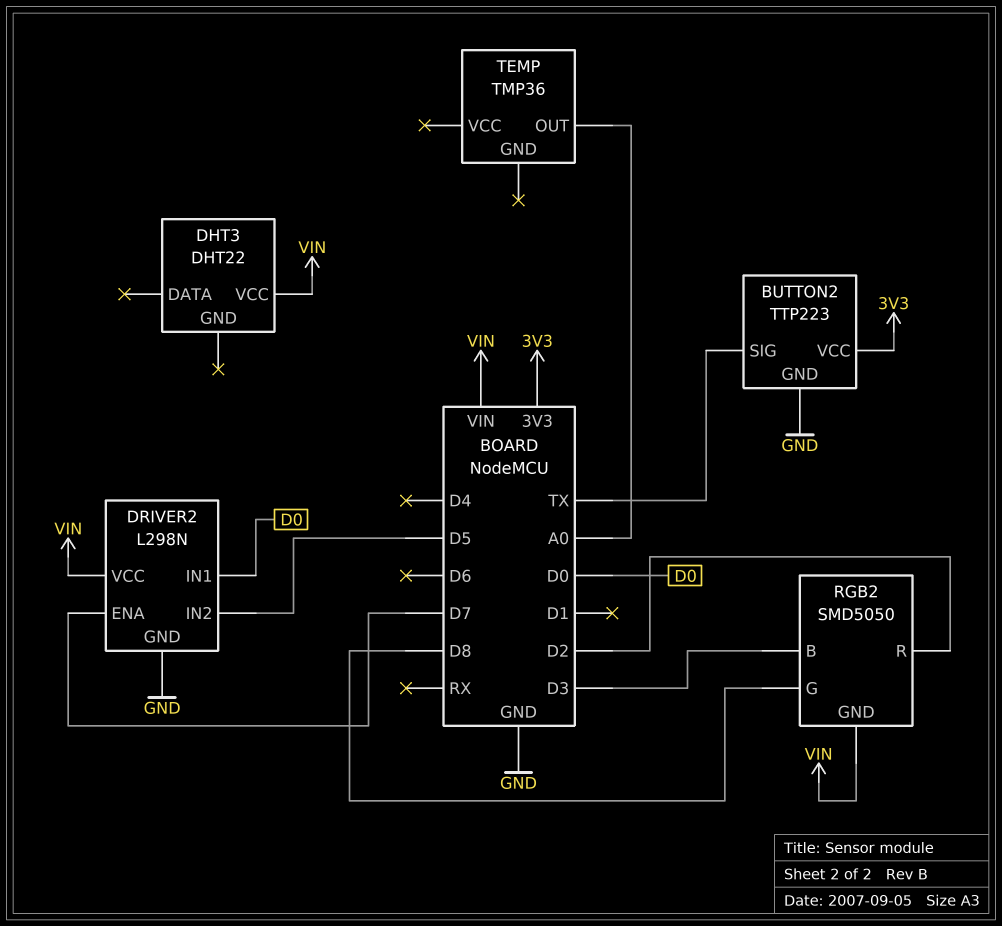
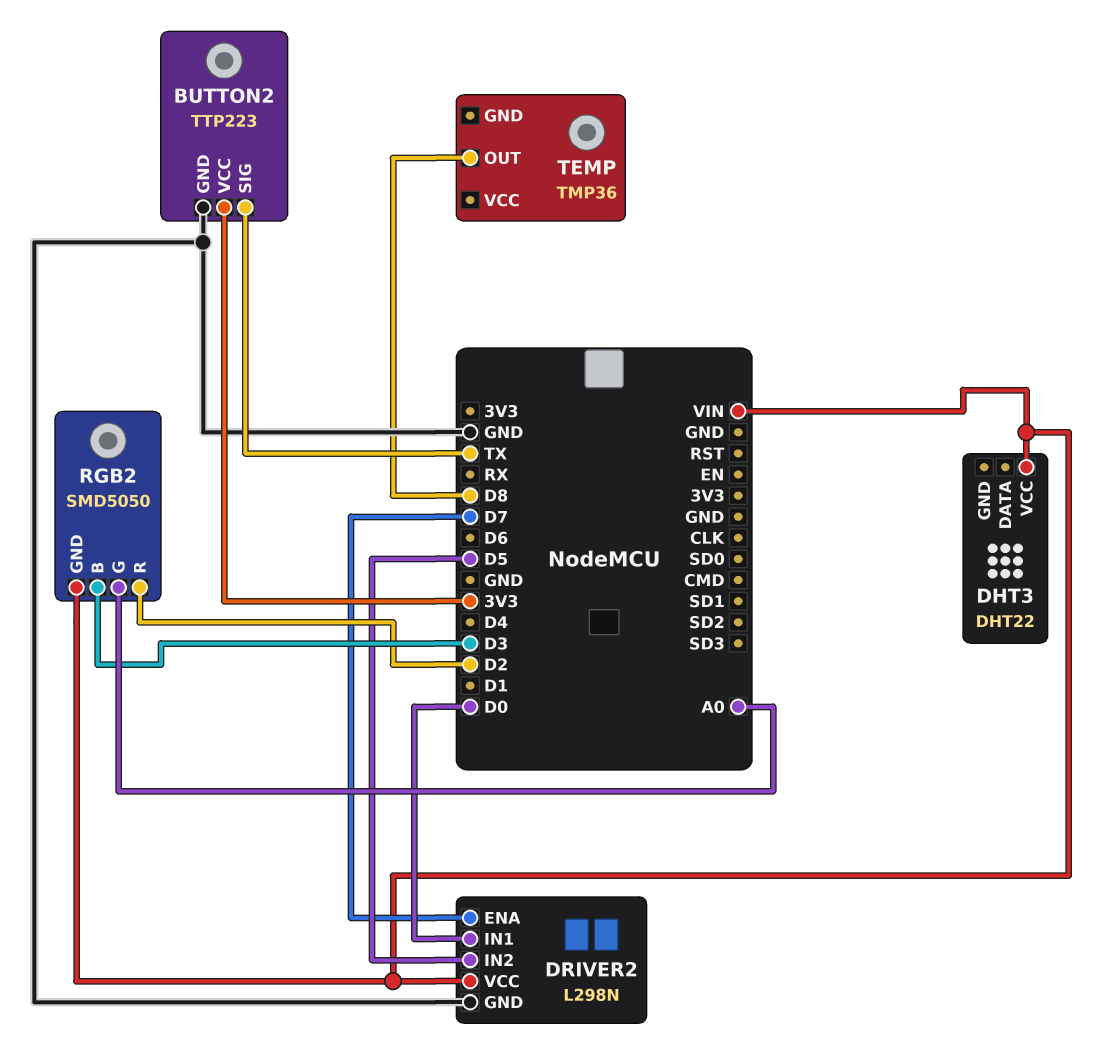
RGB2 pin G: D8 -> A0
TEMP pin OUT: A0 -> D8

